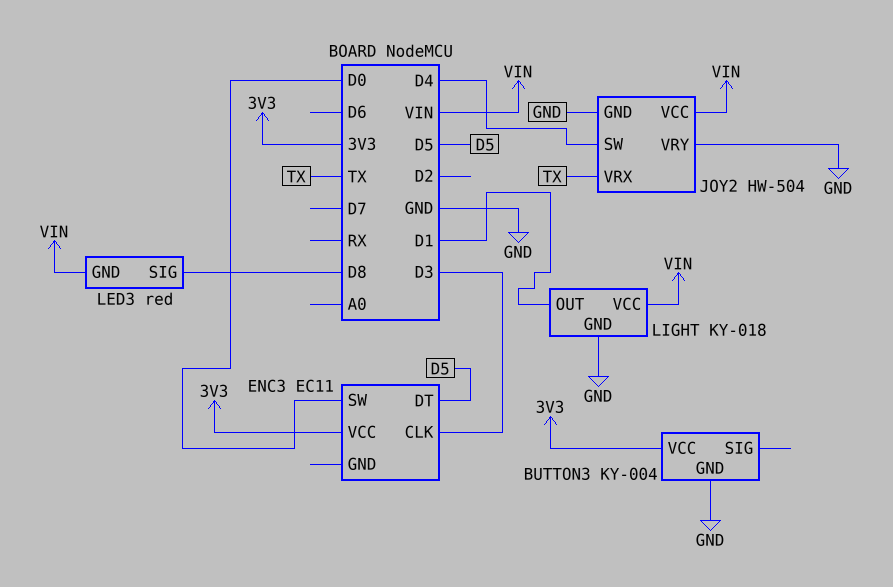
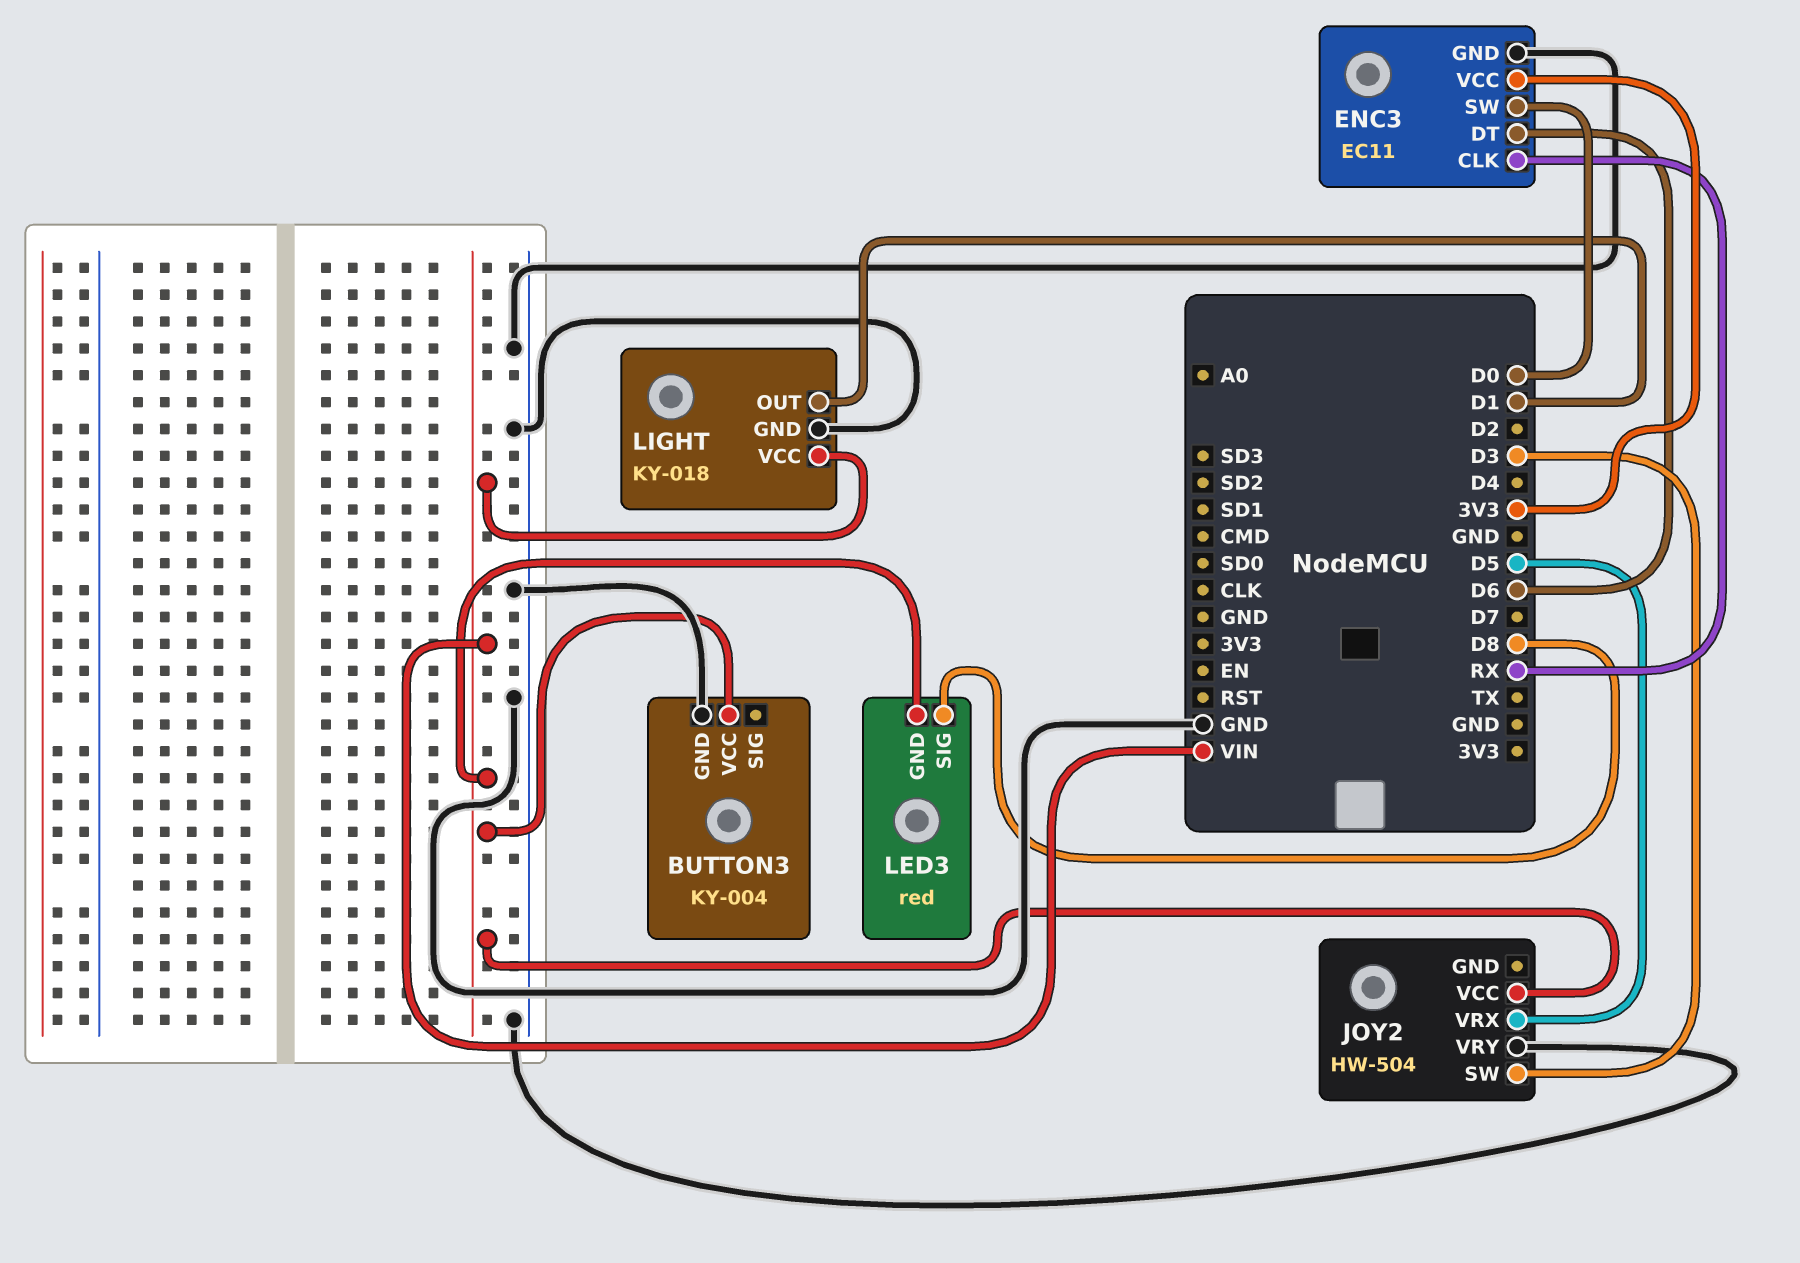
BUTTON3 pin VCC: 3V3 -> VIN
ENC3 pin CLK: D3 -> RX
ENC3 pin DT: D5 -> D6
ENC3 pin GND: none -> GND
JOY2 pin GND: GND -> none
JOY2 pin SW: D4 -> D3
JOY2 pin VRX: TX -> D5

